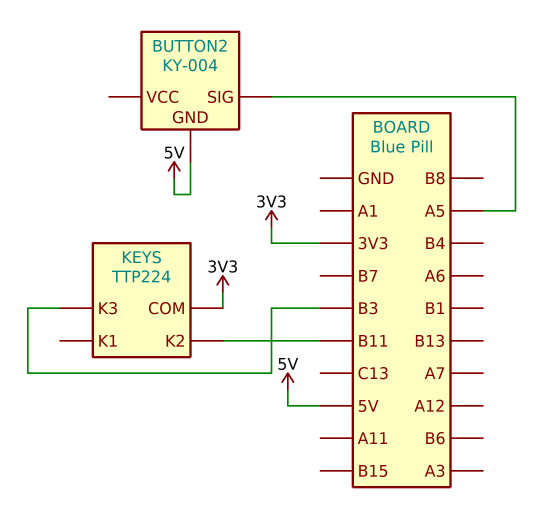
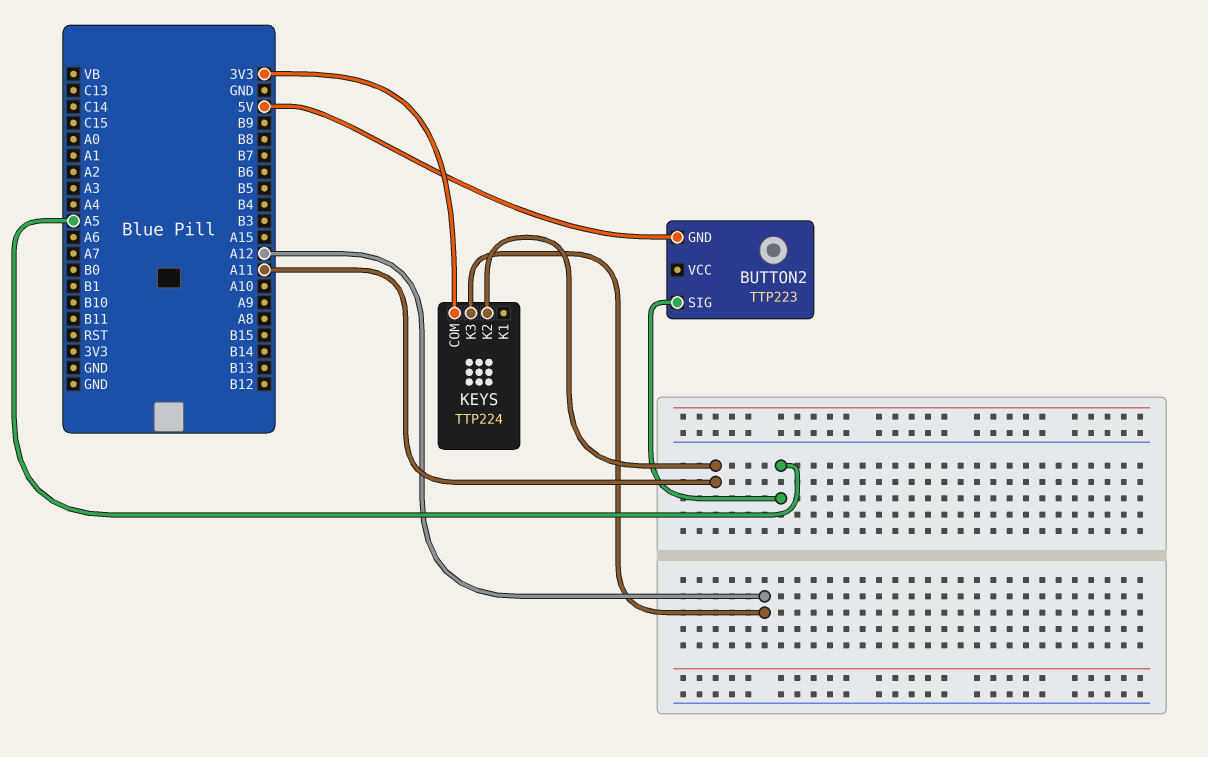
BUTTON2: KY-004 -> TTP223
KEYS pin K2: B11 -> A11
KEYS pin K3: B3 -> A12

